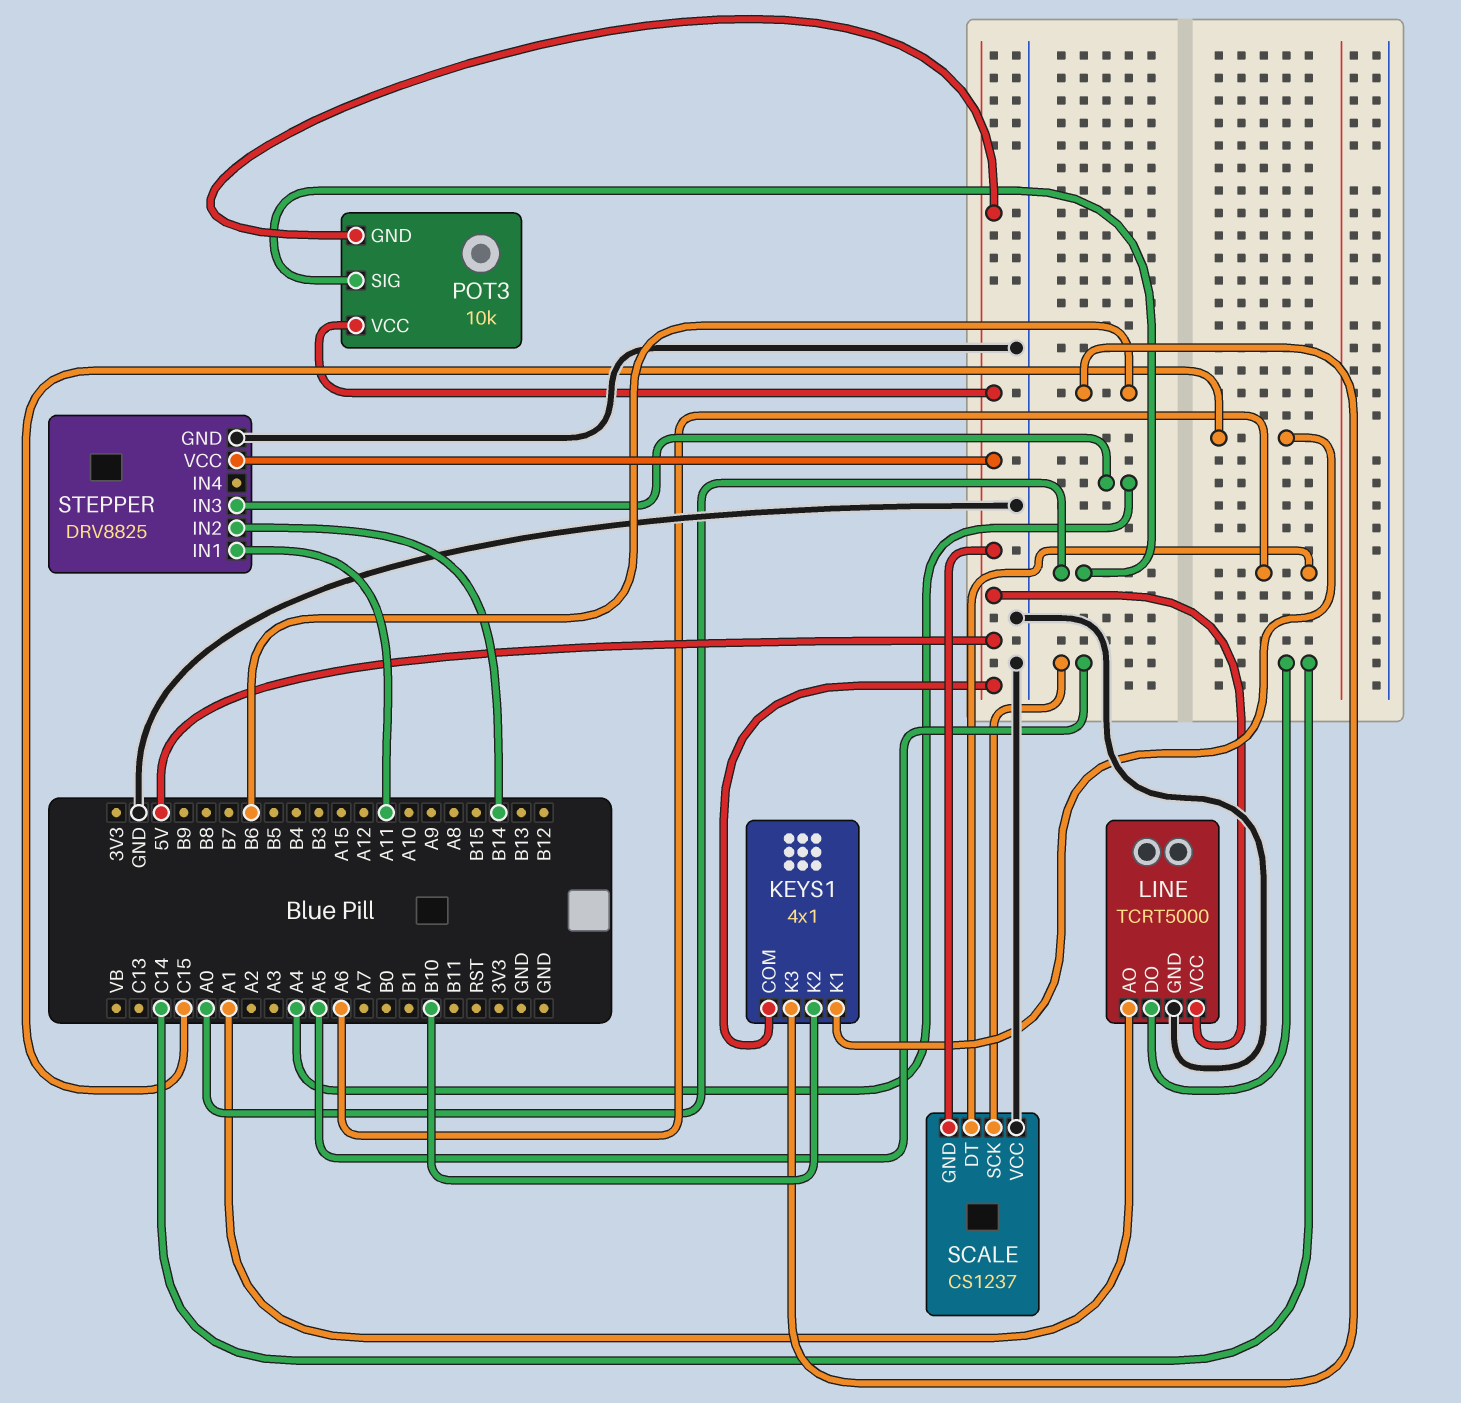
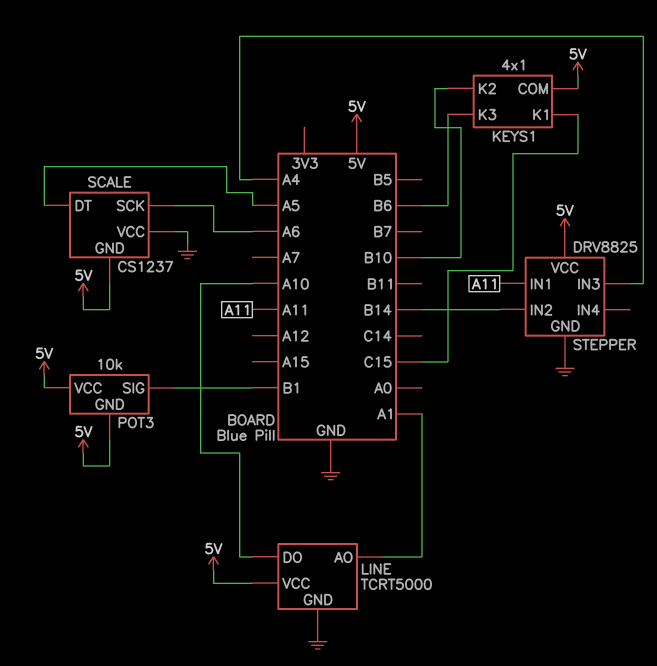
LINE pin DO: C14 -> A10
POT3 pin SIG: A0 -> B1
SCALE pin DT: A6 -> A5
SCALE pin SCK: A5 -> A6

